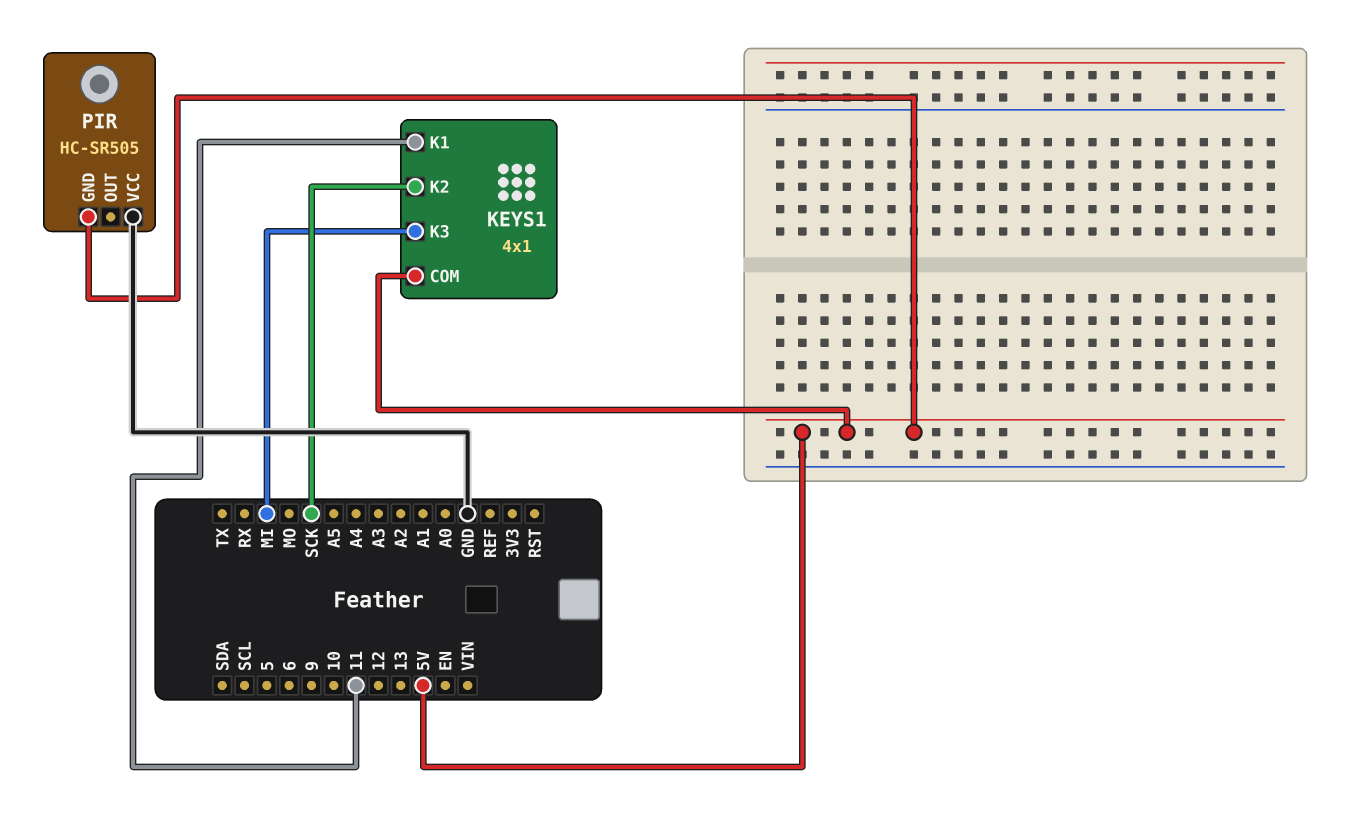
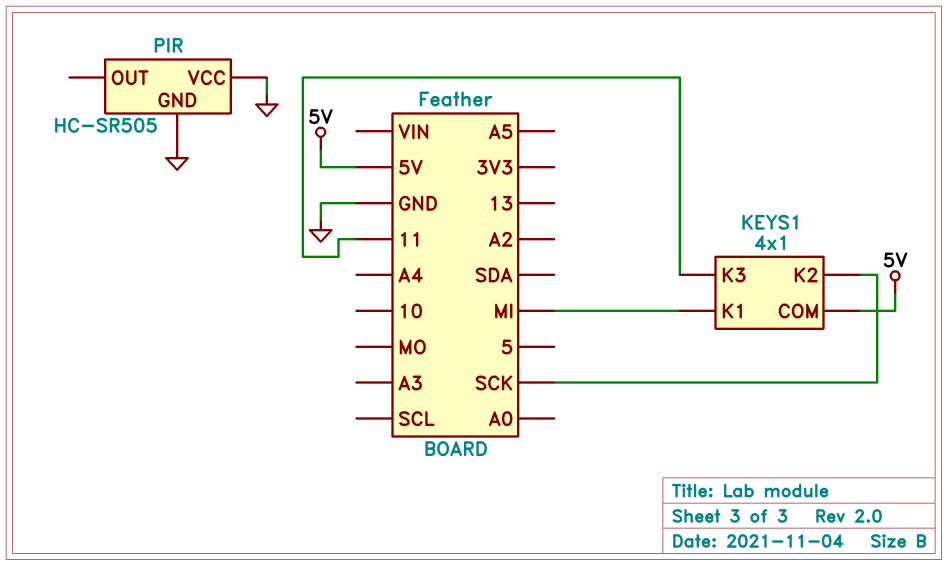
KEYS1 pin K1: 11 -> MI
KEYS1 pin K3: MI -> 11
PIR pin GND: 5V -> GND

